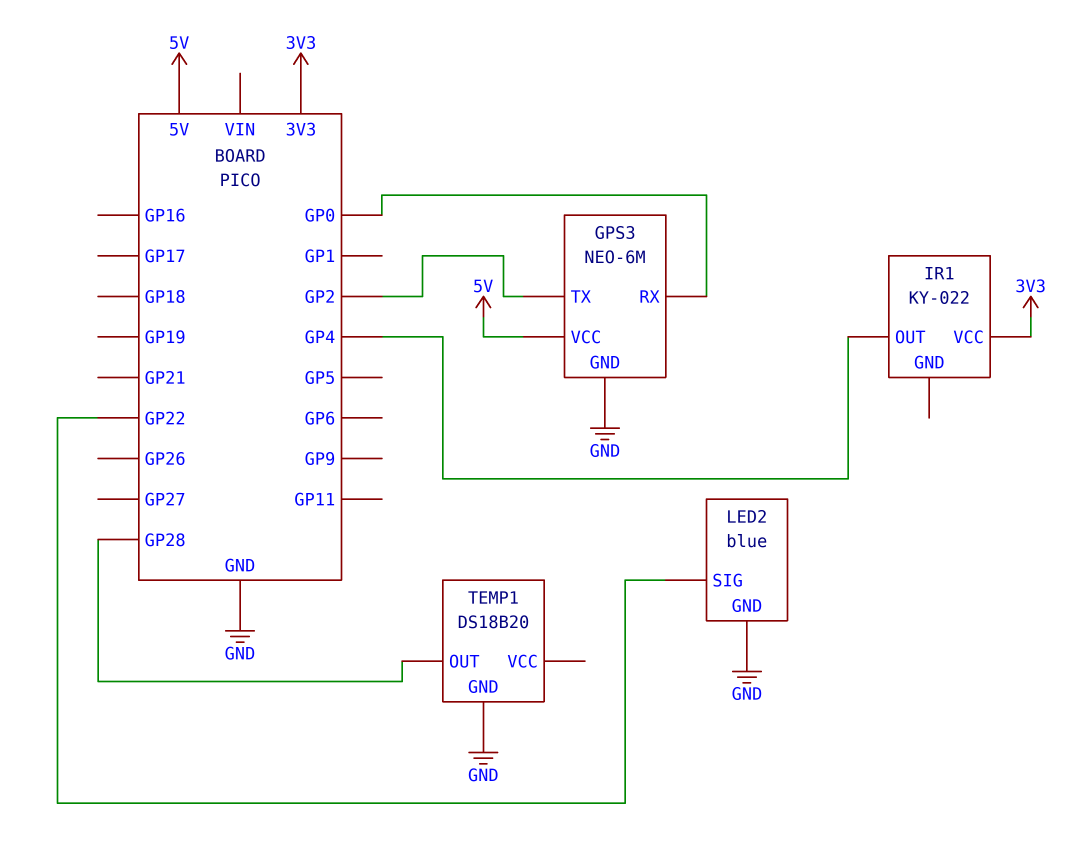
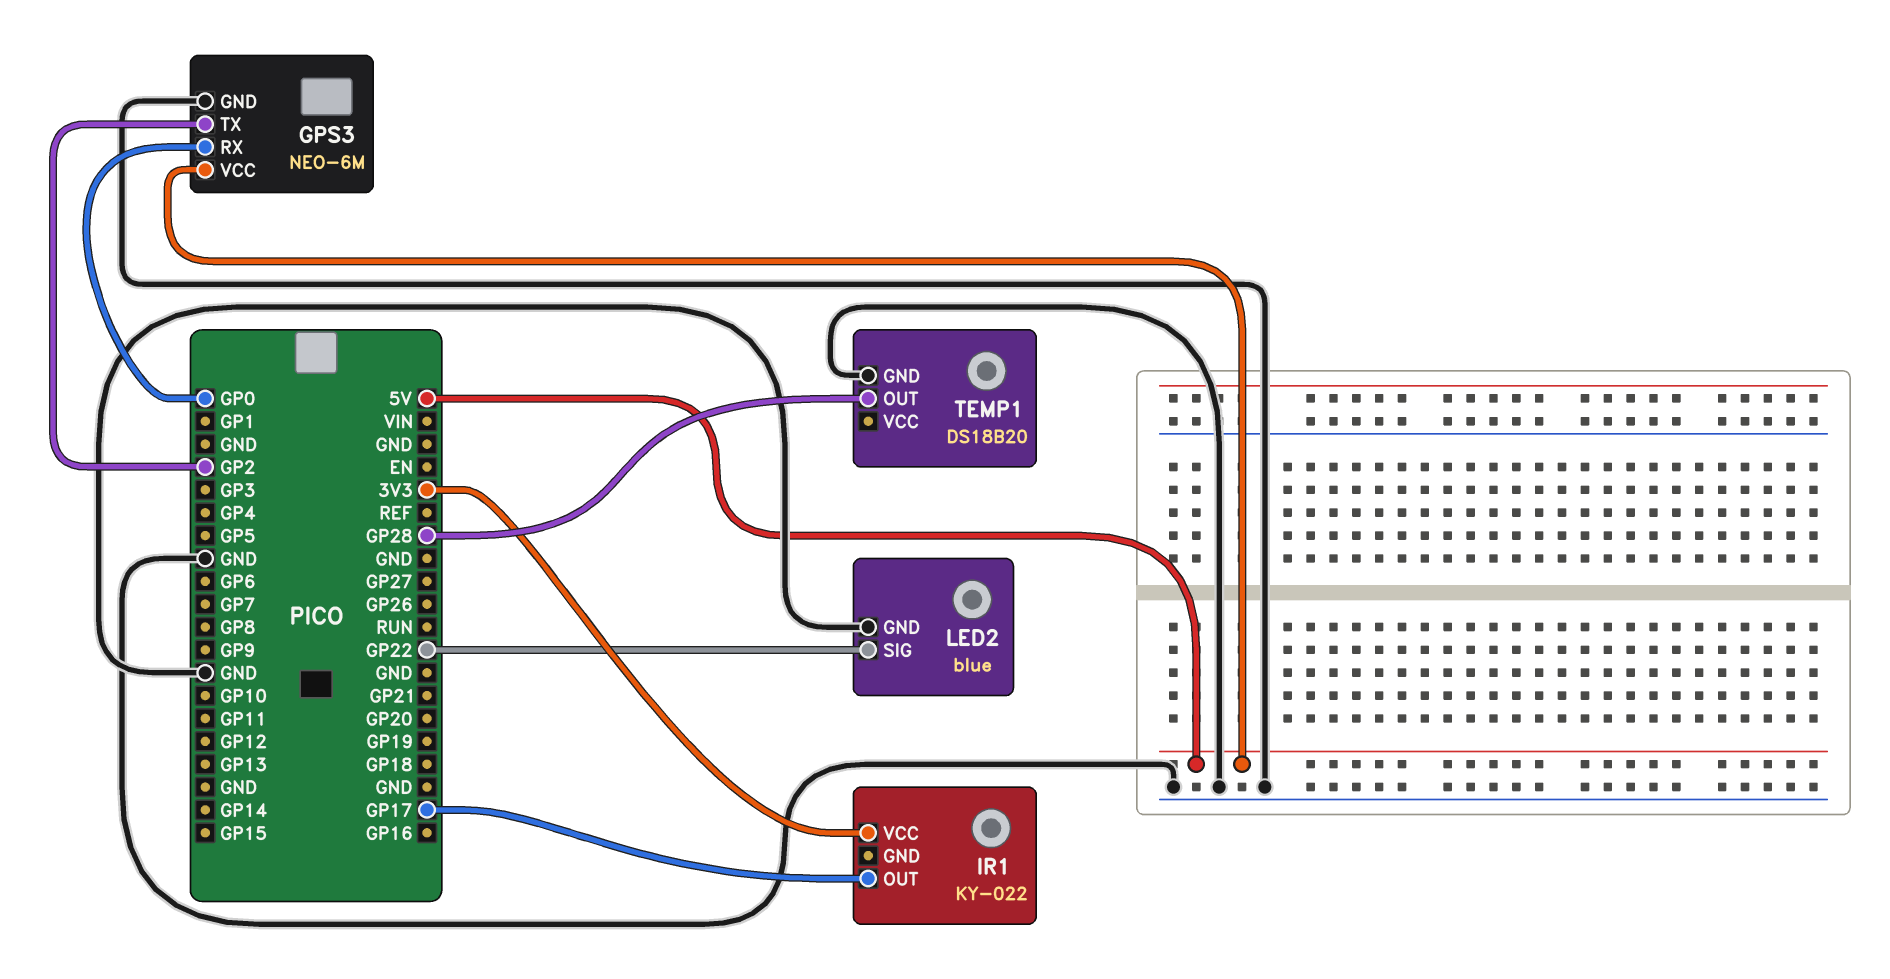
IR1 pin OUT: GP4 -> GP17

